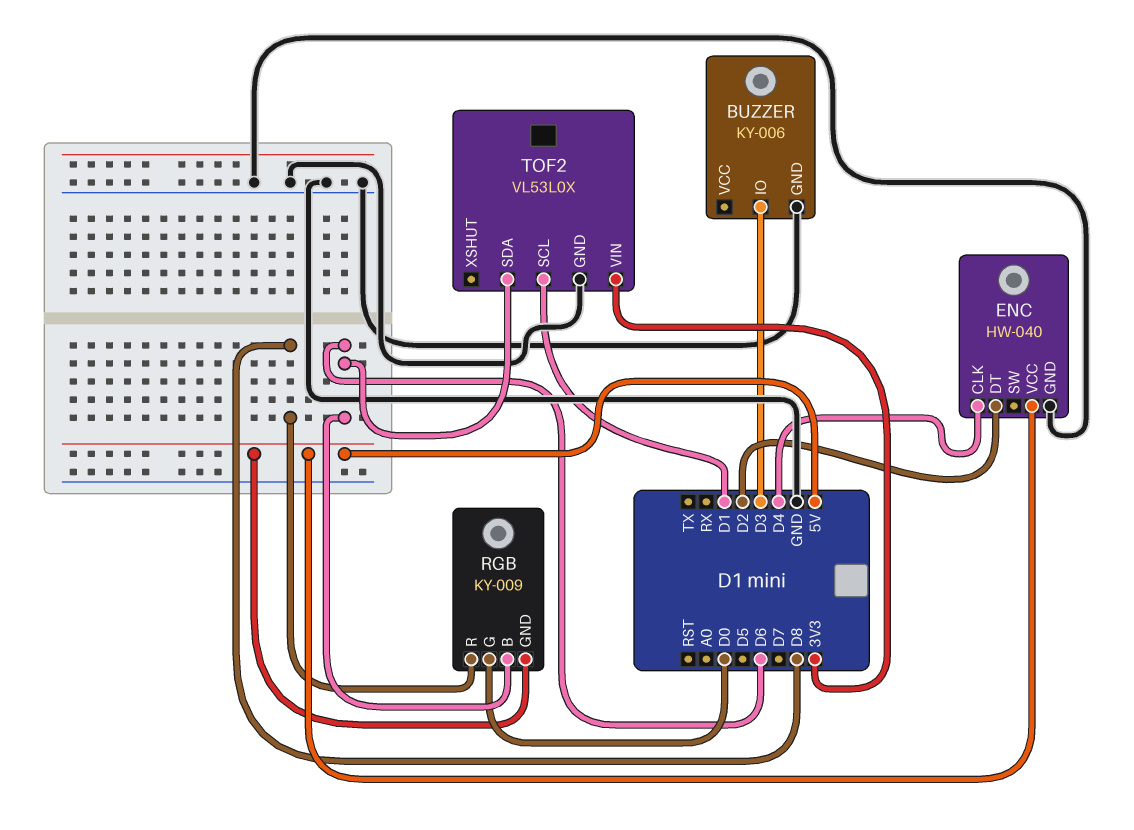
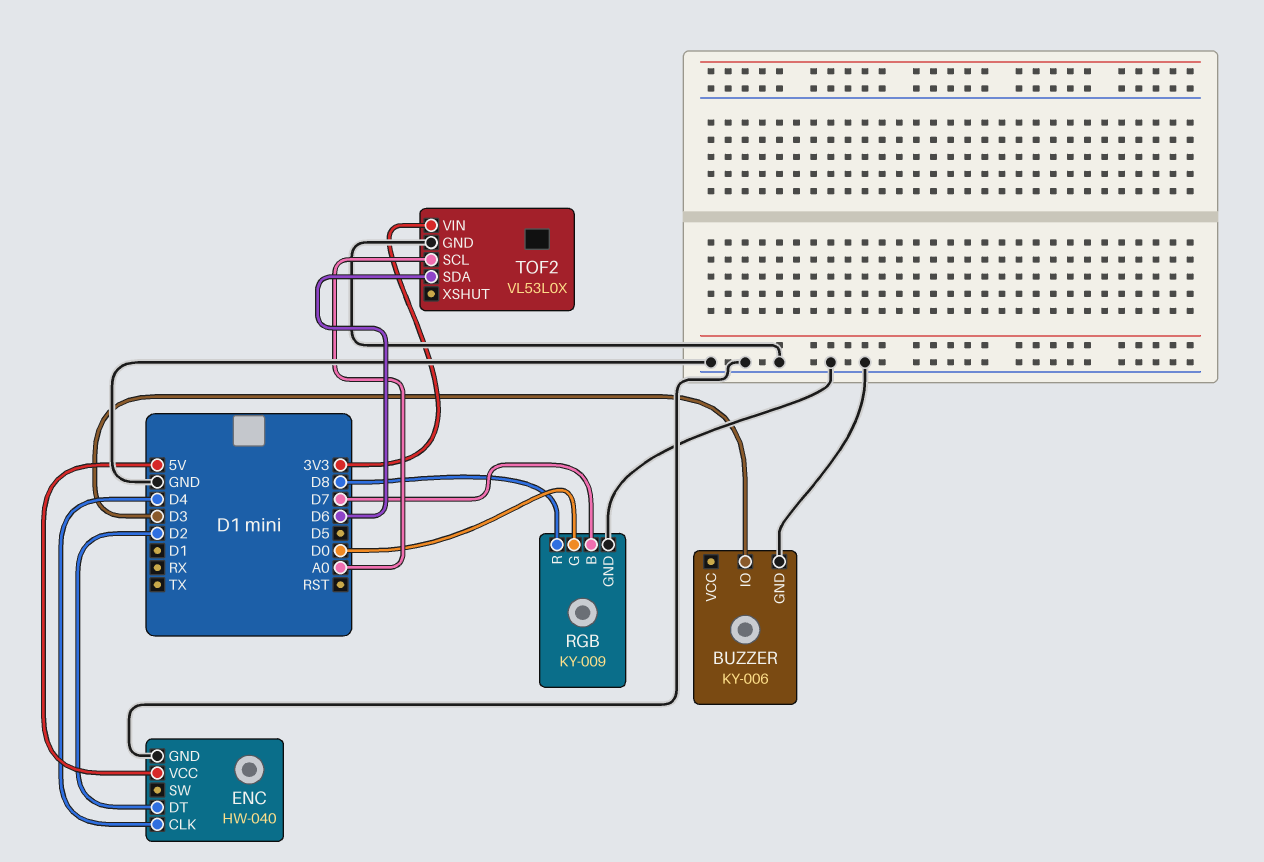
RGB pin B: D6 -> D7
RGB pin GND: 5V -> GND
TOF2 pin SCL: D1 -> A0

